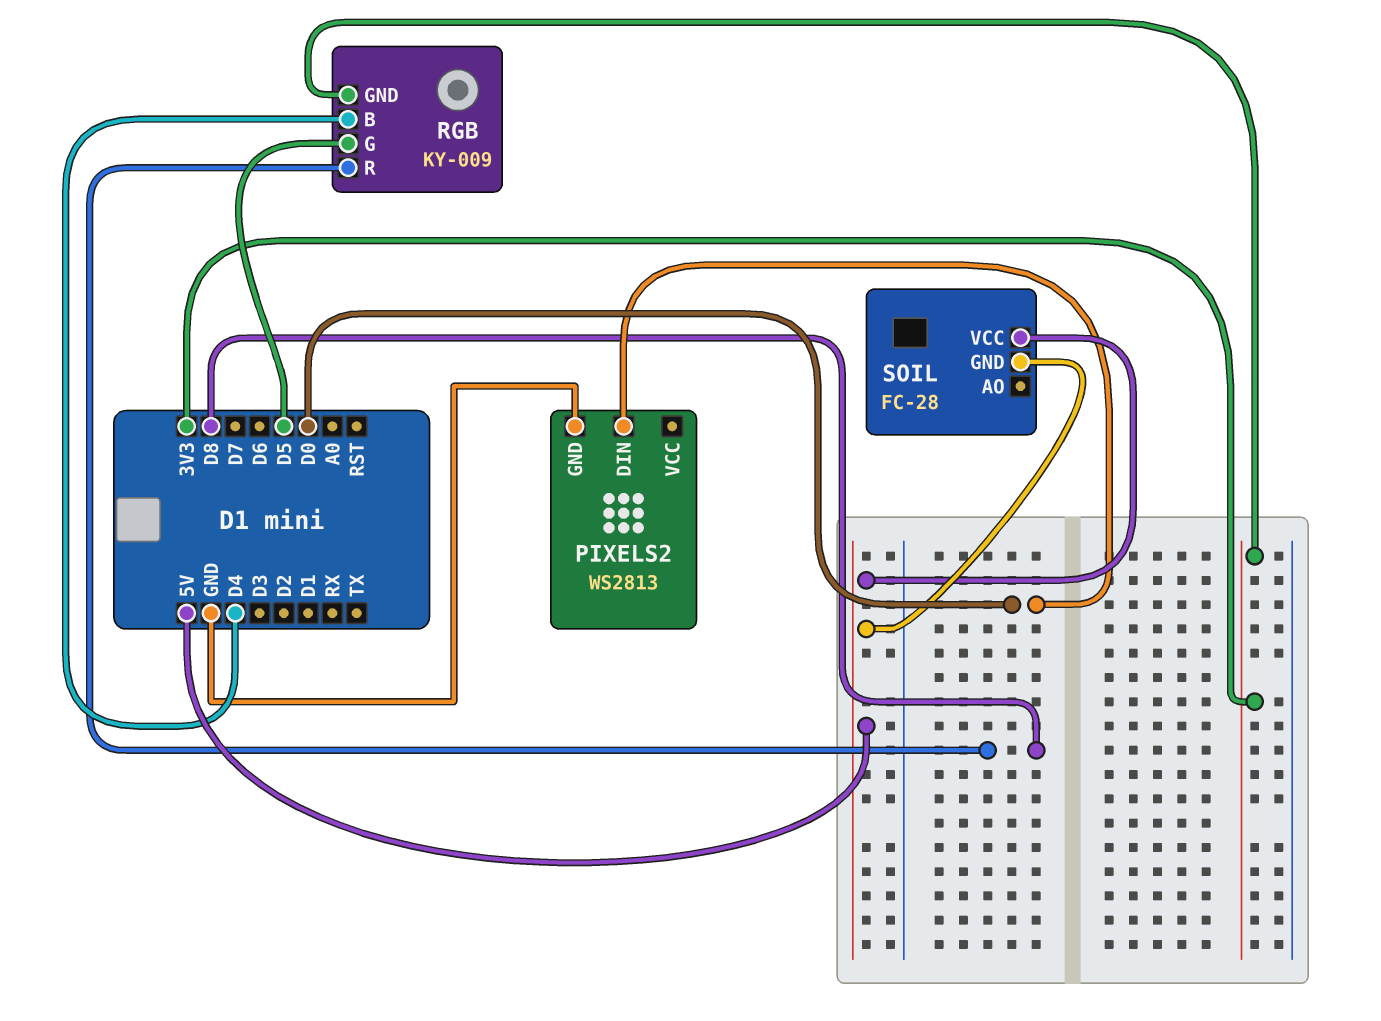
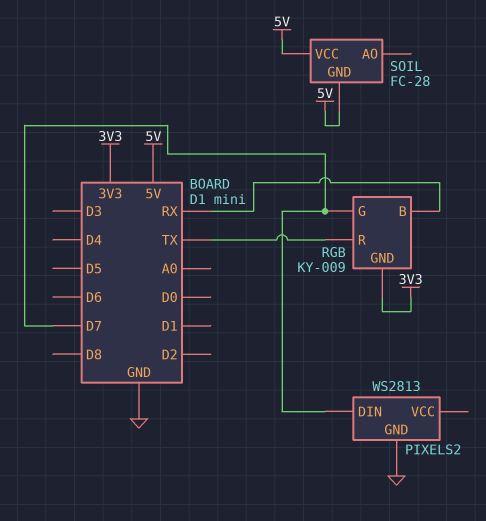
PIXELS2 pin DIN: D0 -> D7
RGB pin B: D4 -> RX
RGB pin G: D5 -> D7
RGB pin R: D8 -> TX

